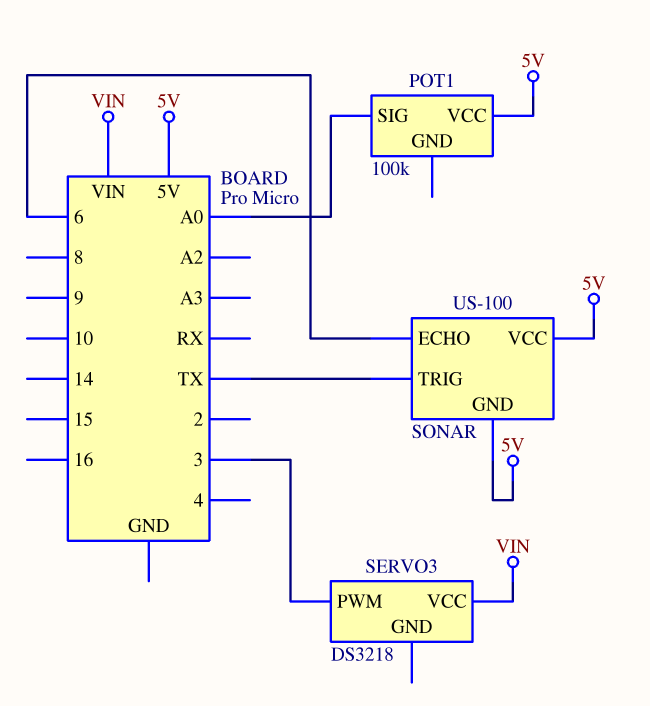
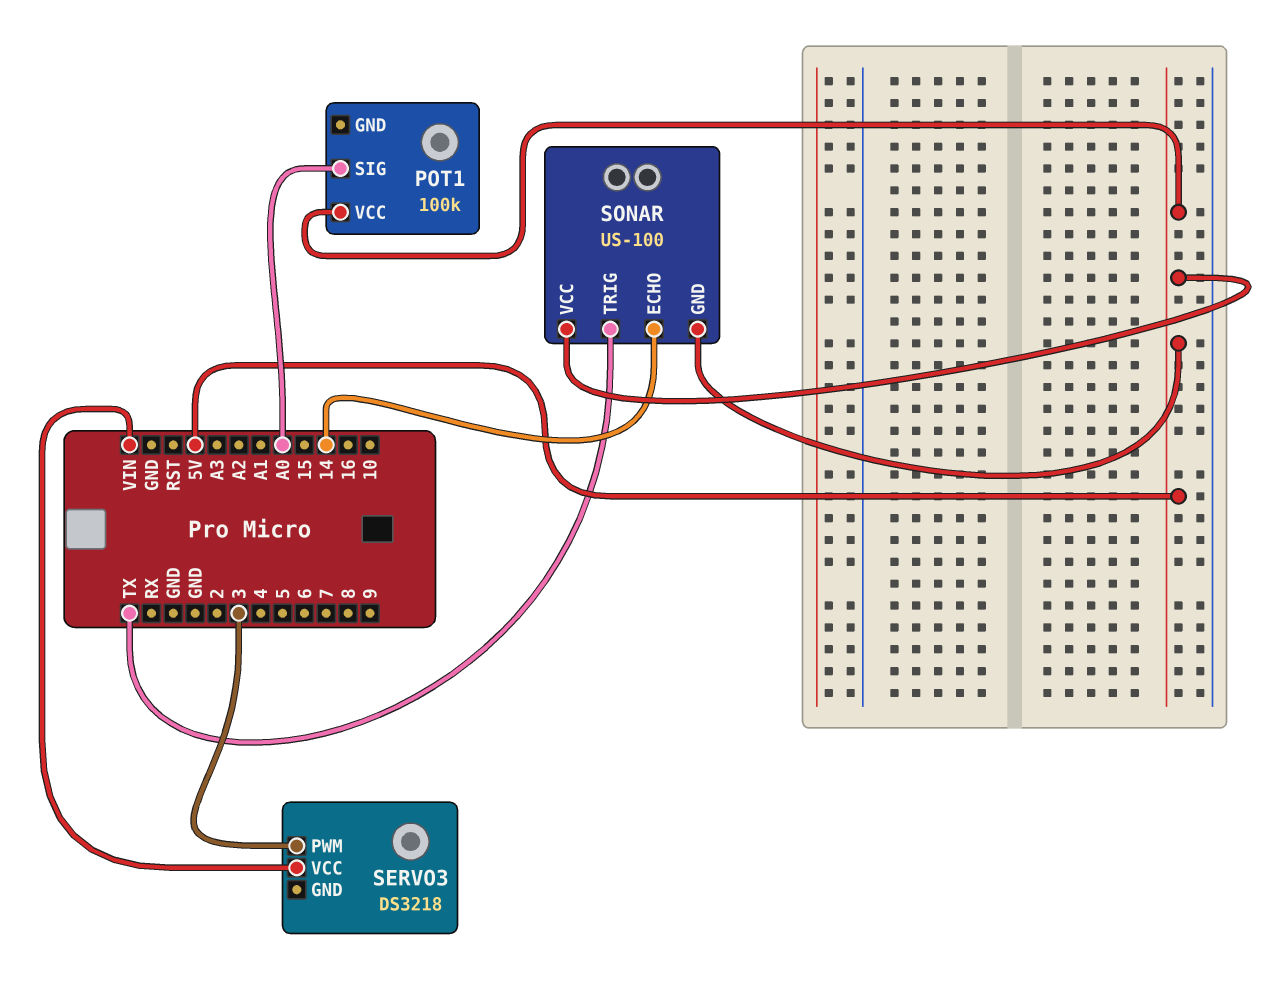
SONAR pin ECHO: 6 -> 14

